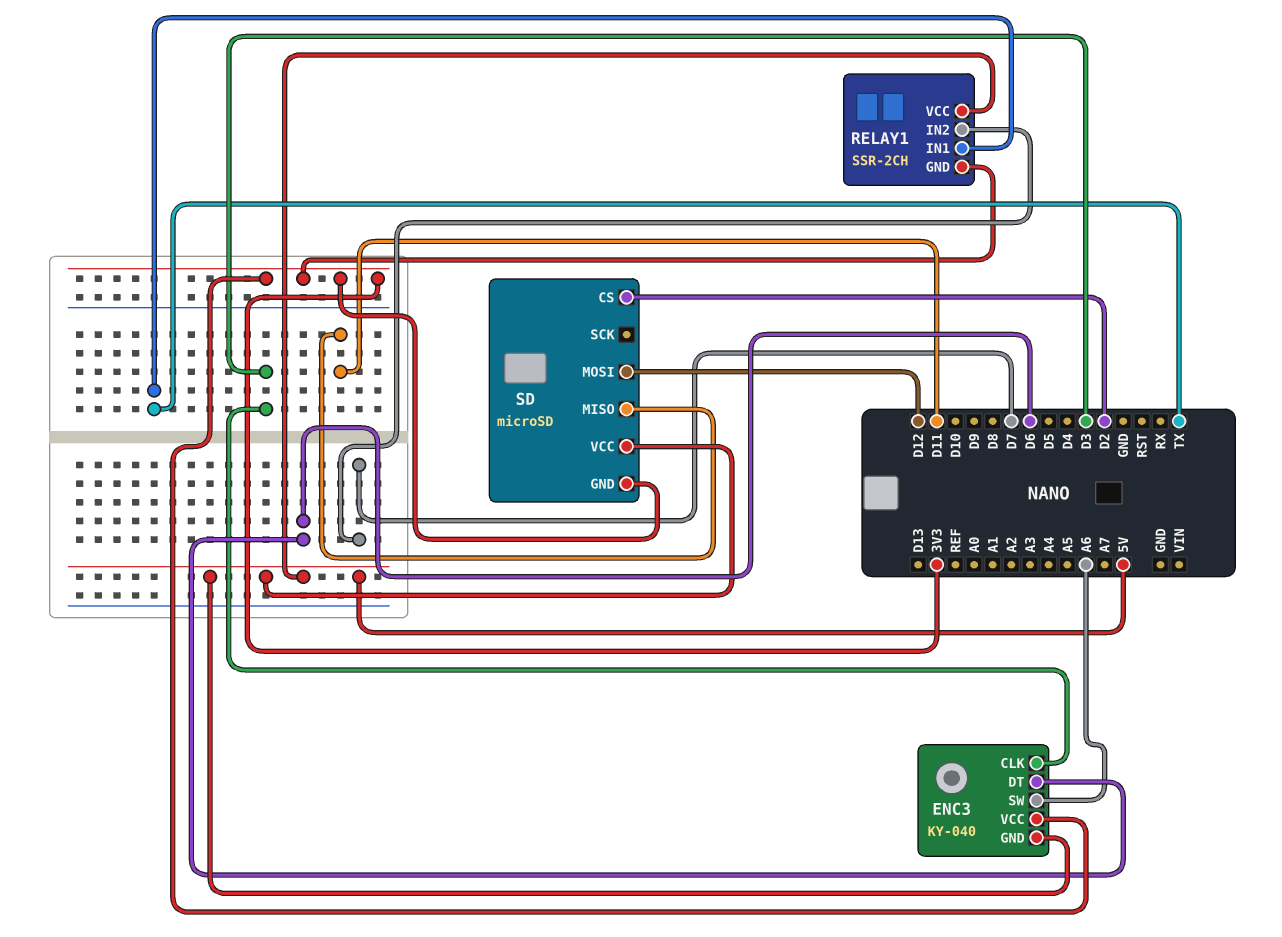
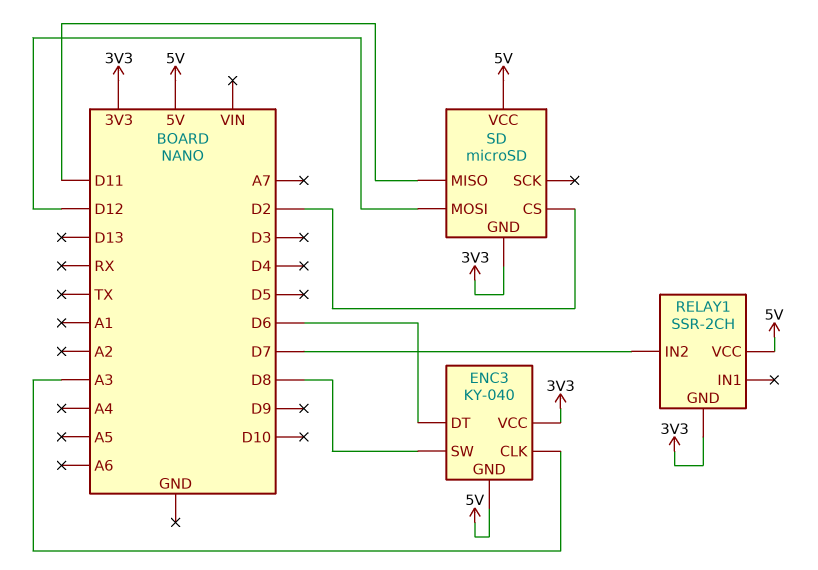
ENC3 pin CLK: D3 -> A3
ENC3 pin SW: A6 -> D8
RELAY1 pin IN1: TX -> none

